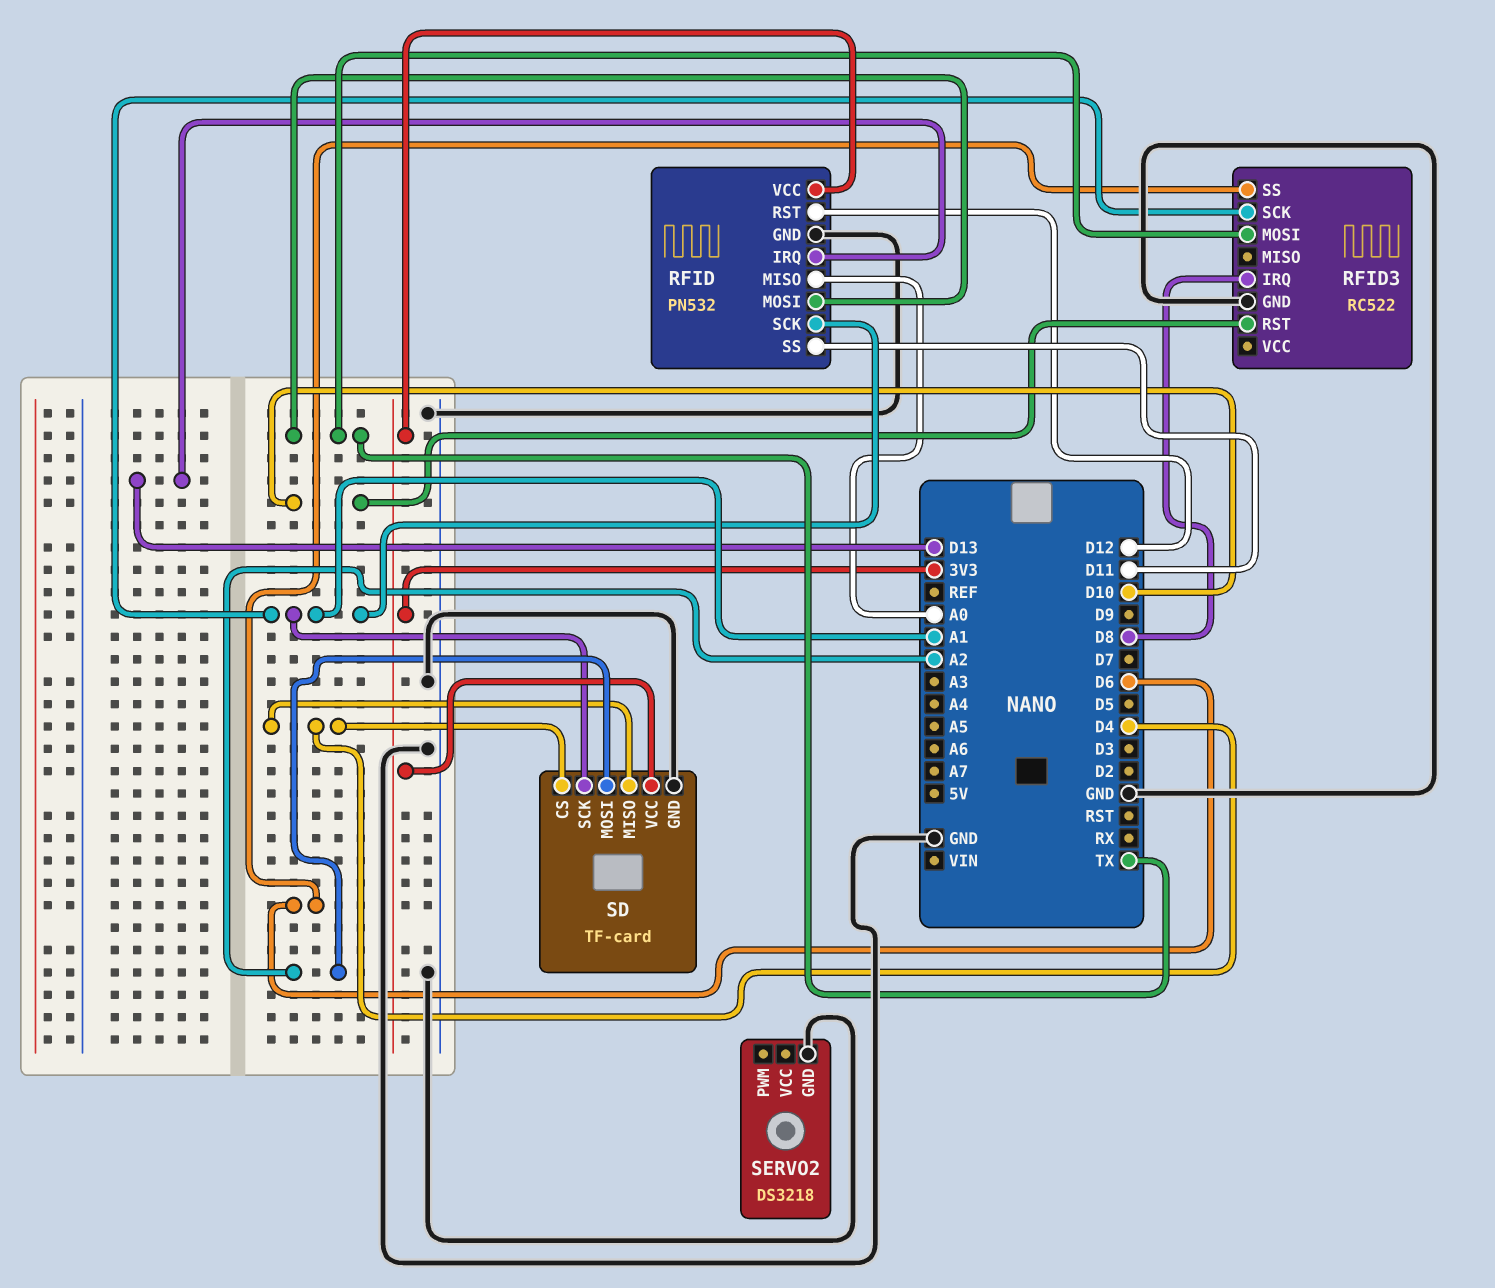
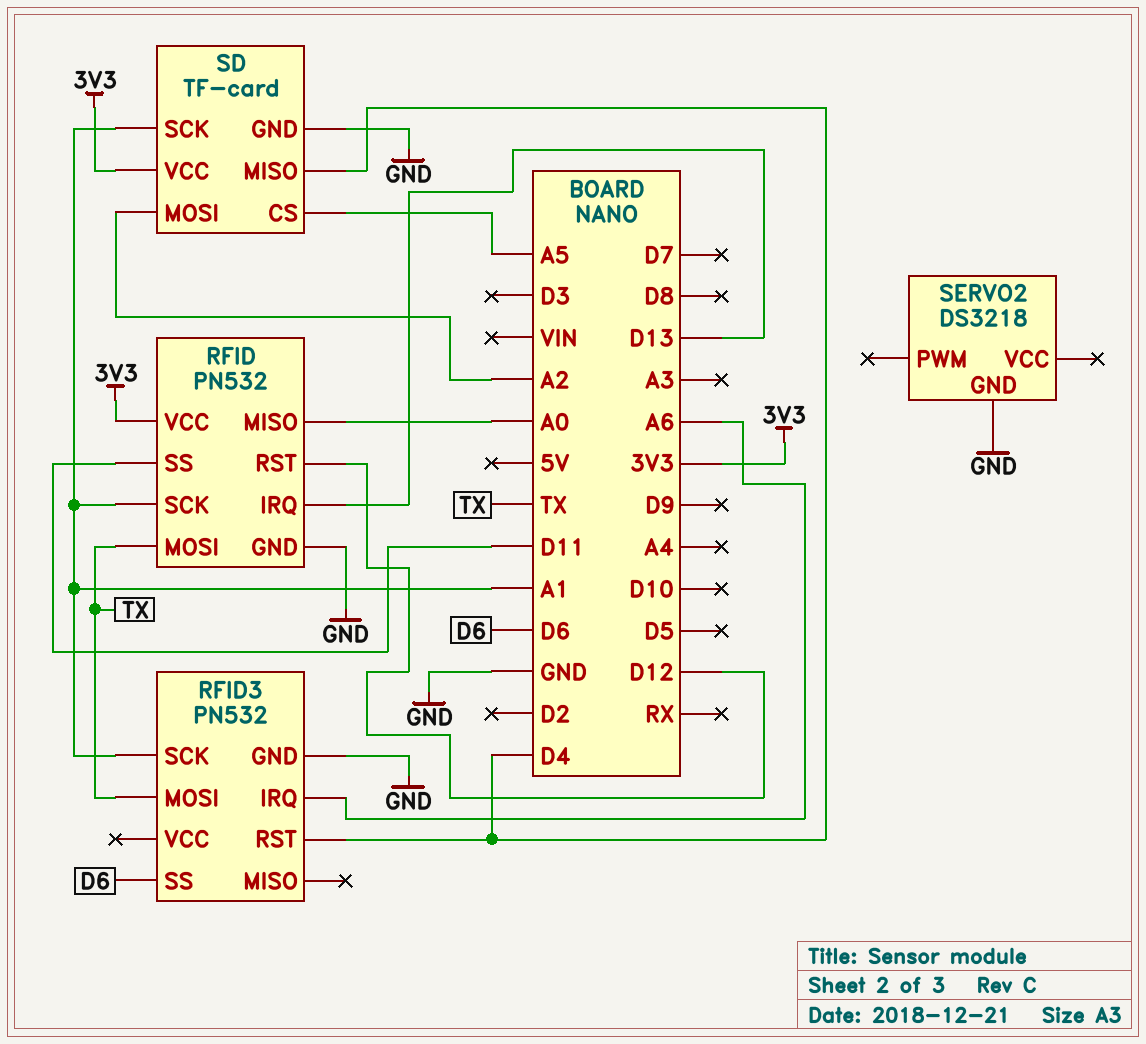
RFID3: RC522 -> PN532
RFID3 pin IRQ: D8 -> A6
RFID3 pin RST: D10 -> D4
SD pin CS: D4 -> A5

